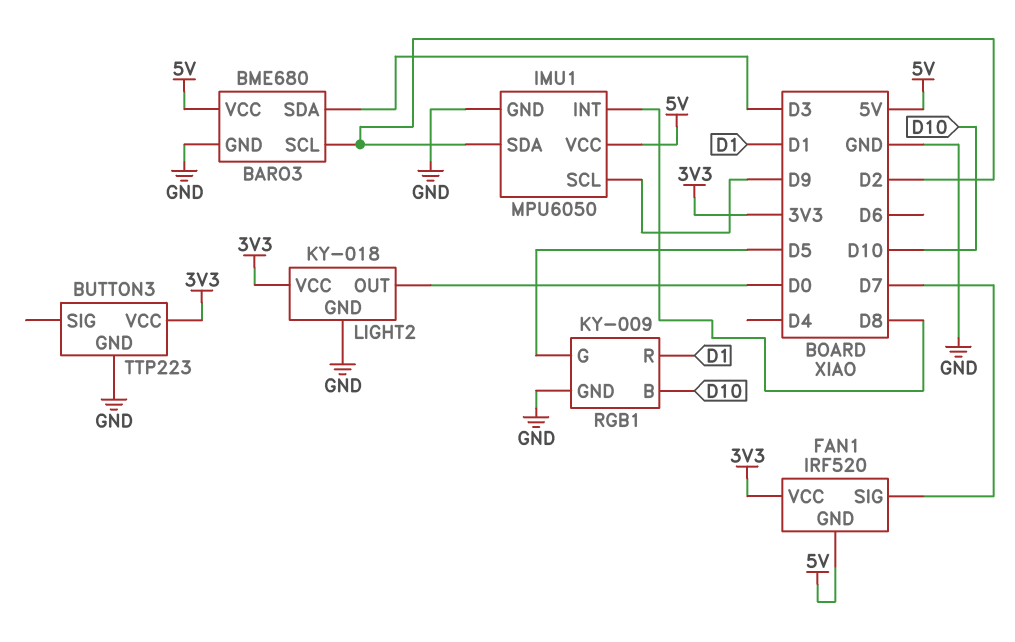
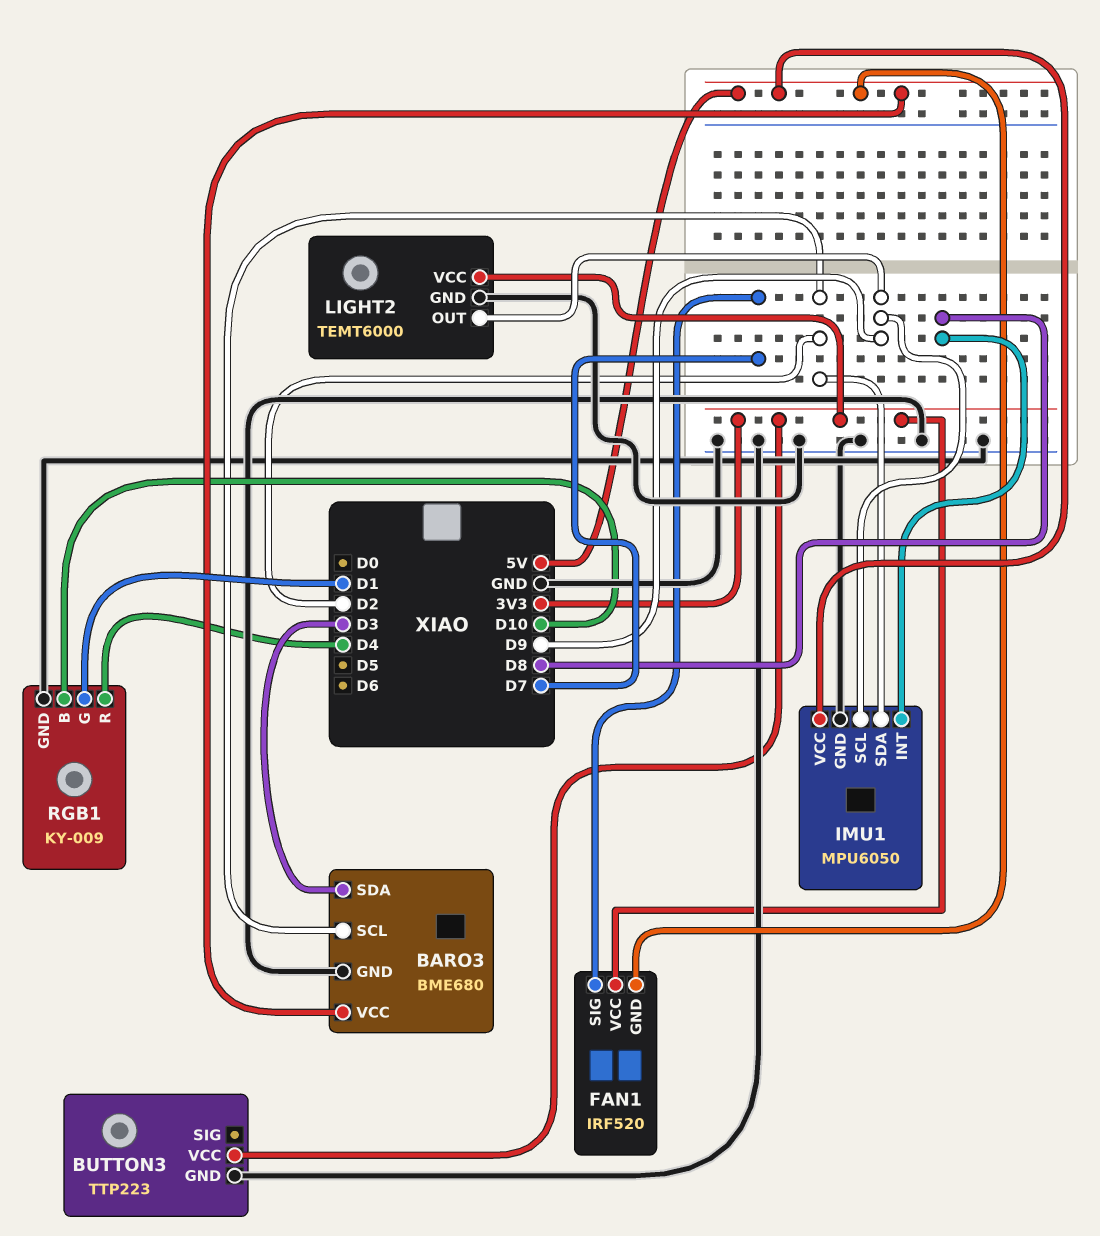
LIGHT2: KY-018 -> TEMT6000
LIGHT2 pin OUT: D0 -> D9
RGB1 pin G: D5 -> D1
RGB1 pin R: D1 -> D4

